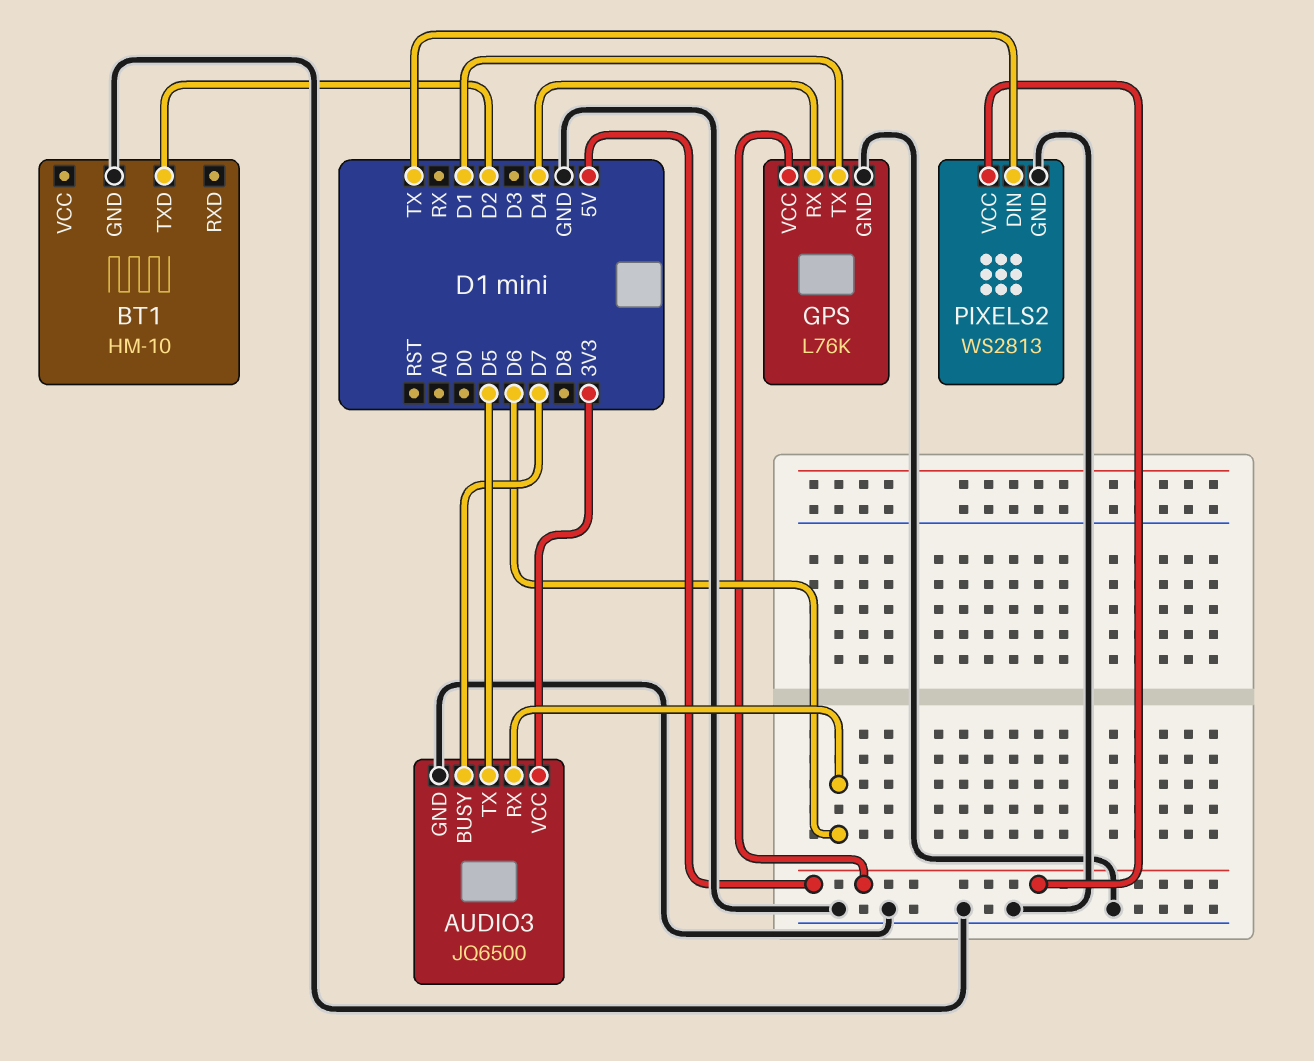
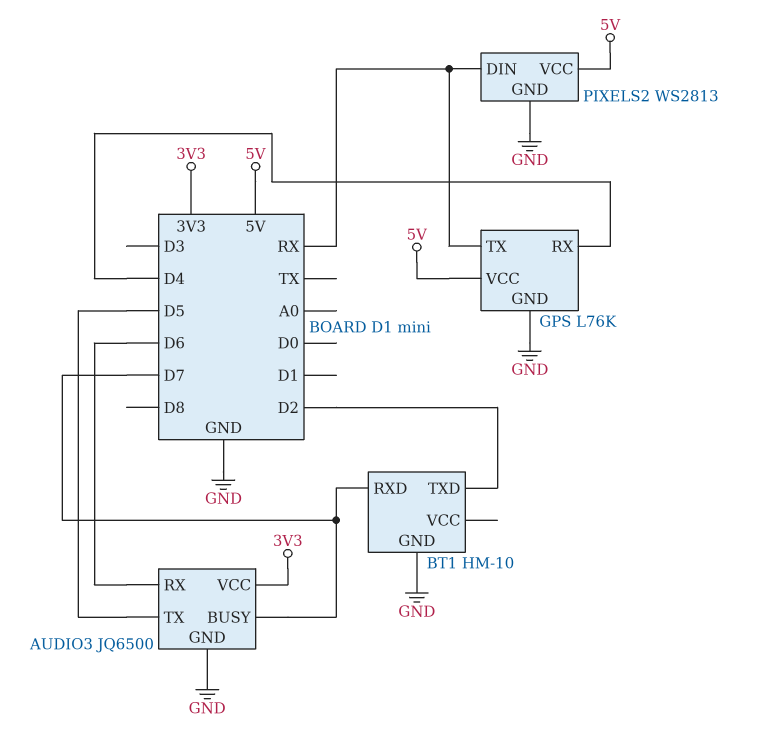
BT1 pin RXD: none -> D7
GPS pin TX: D1 -> RX
PIXELS2 pin DIN: TX -> RX

